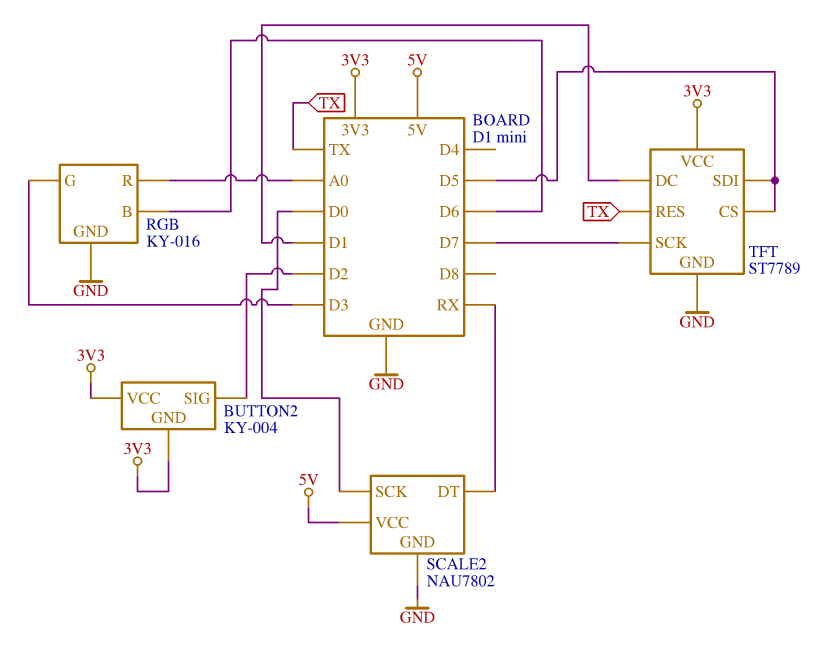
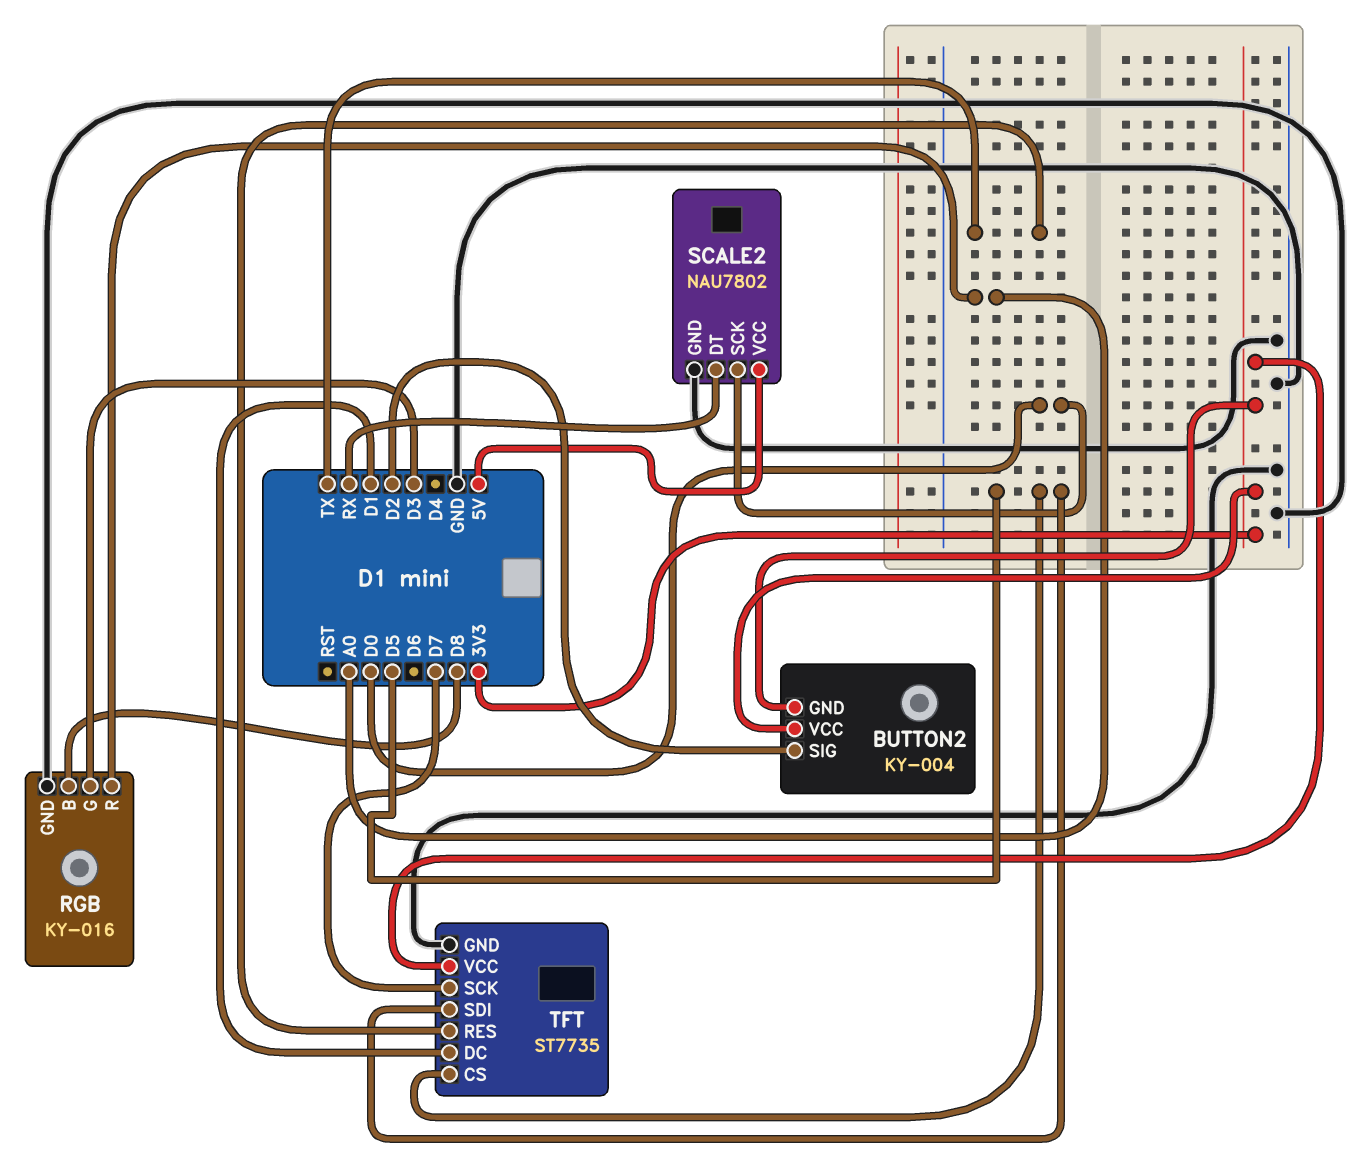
RGB pin B: D6 -> D8
TFT: ST7789 -> ST7735

